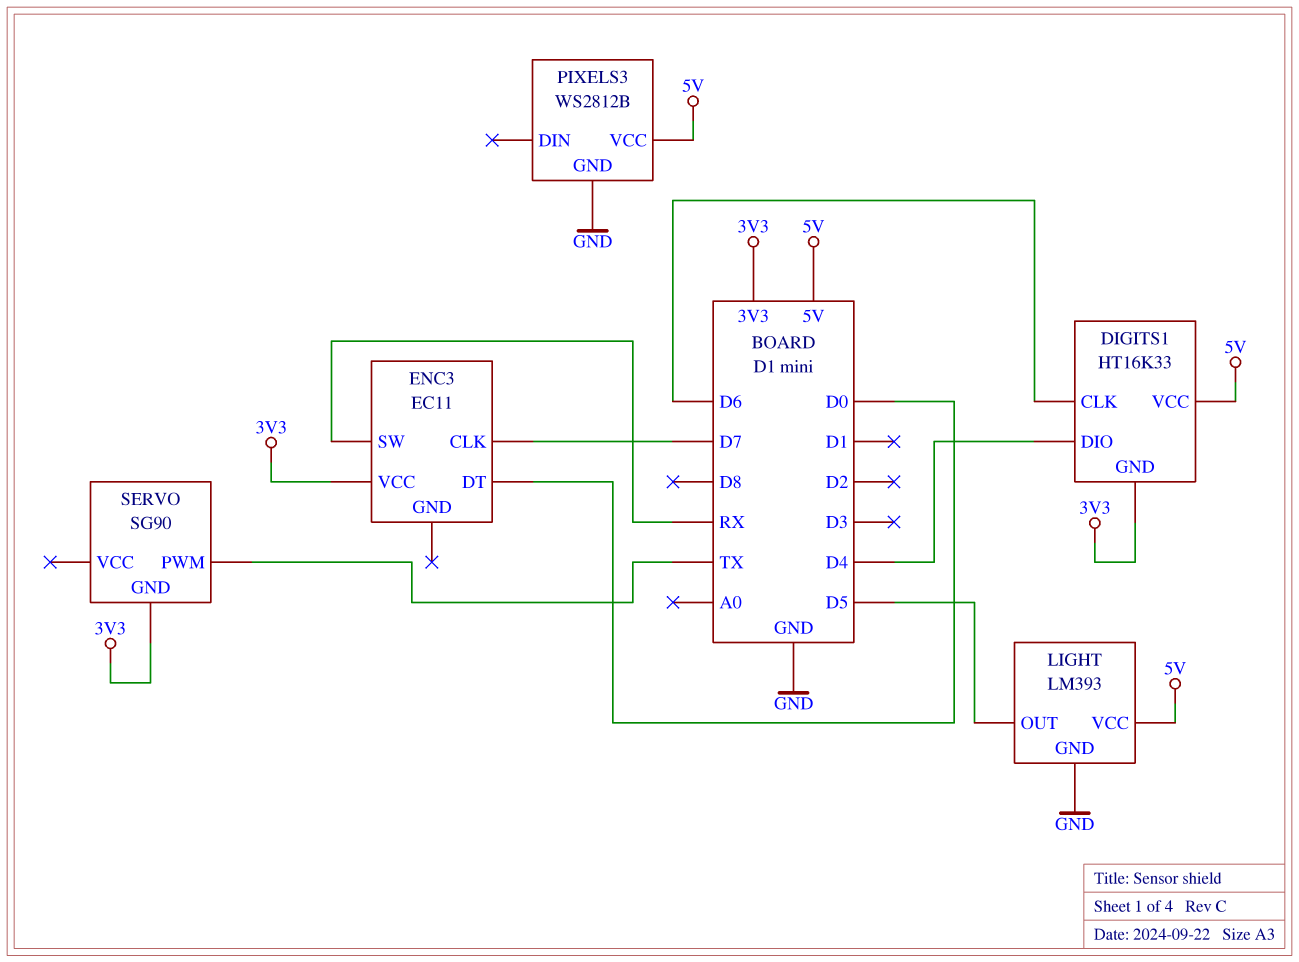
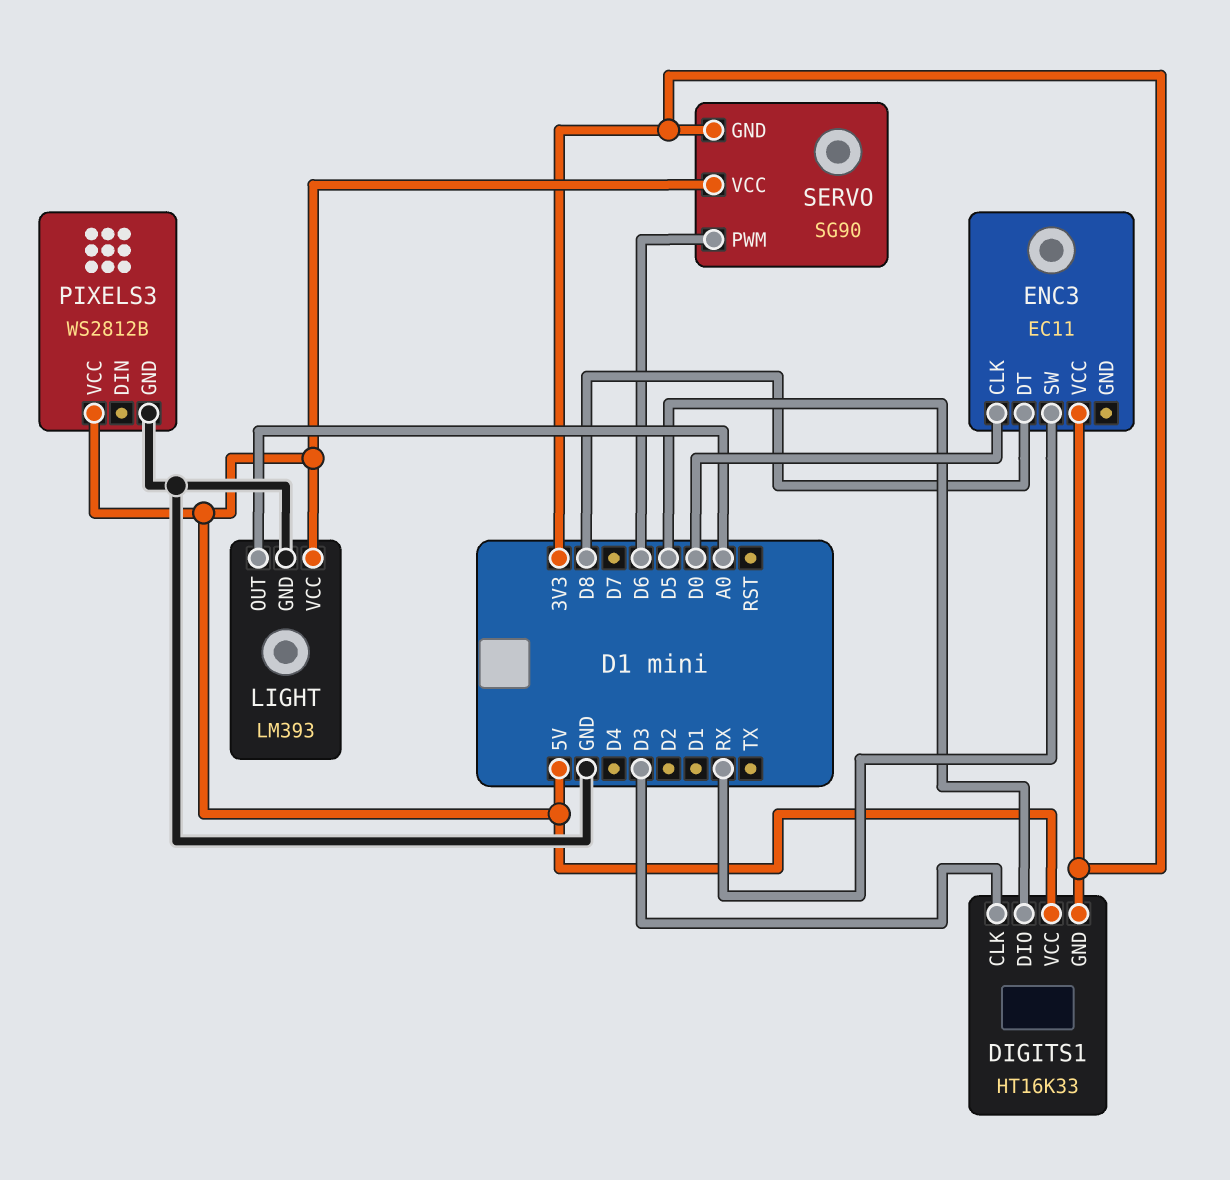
DIGITS1 pin CLK: D6 -> D3
DIGITS1 pin DIO: D4 -> D5
ENC3 pin CLK: D7 -> D0
ENC3 pin DT: D0 -> D8
LIGHT pin OUT: D5 -> A0
SERVO pin PWM: TX -> D6
SERVO pin VCC: none -> 5V

